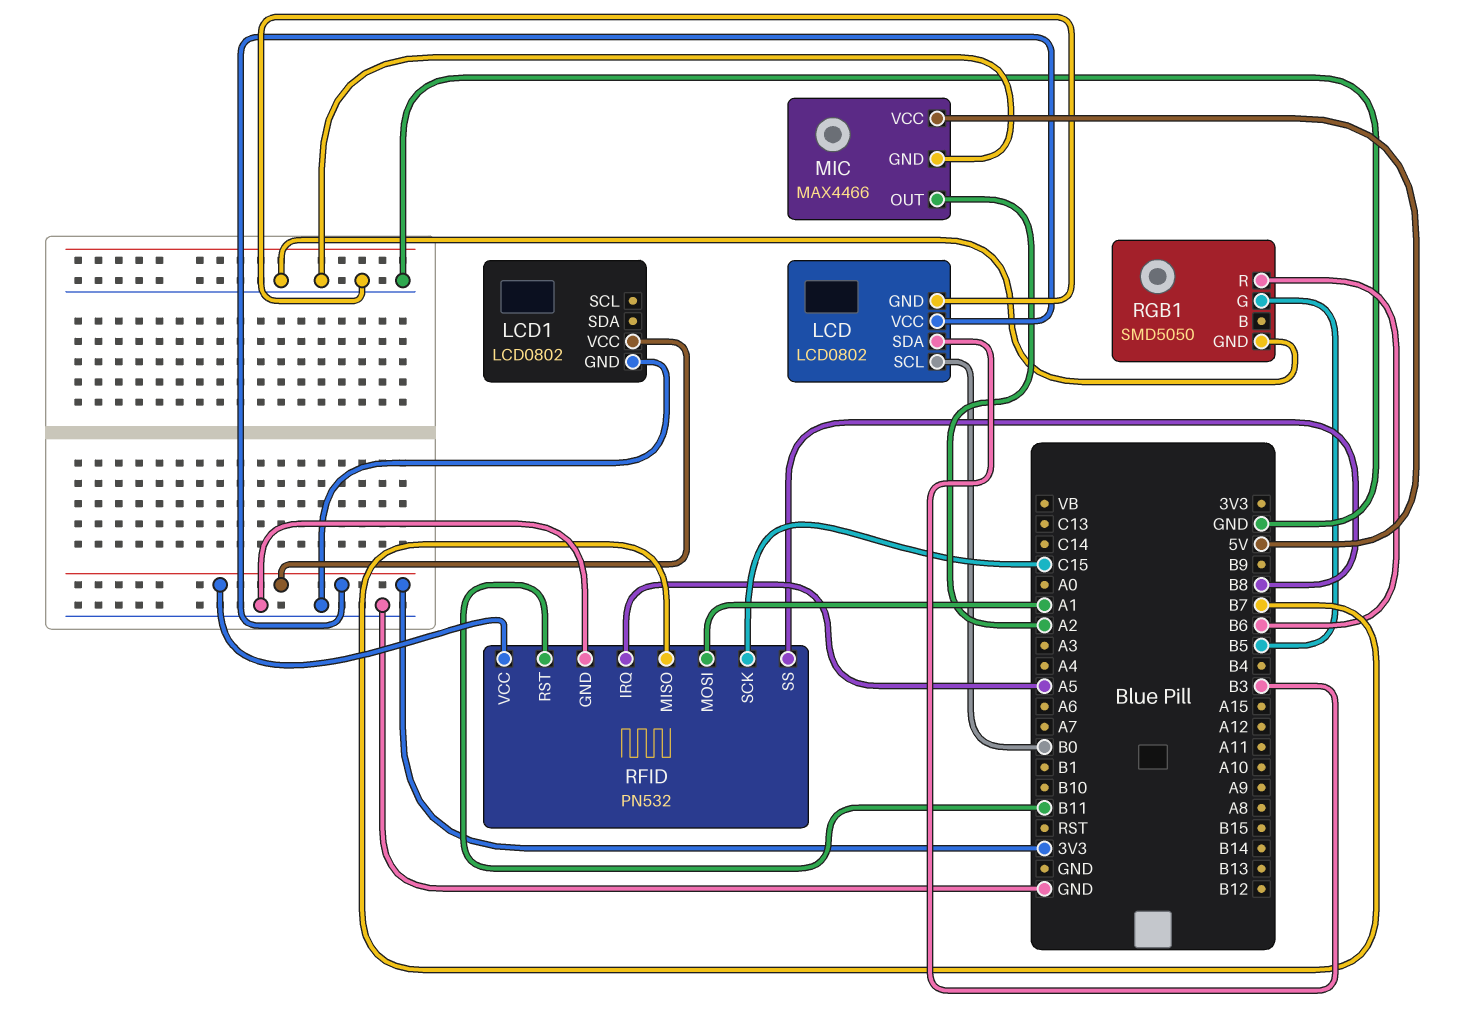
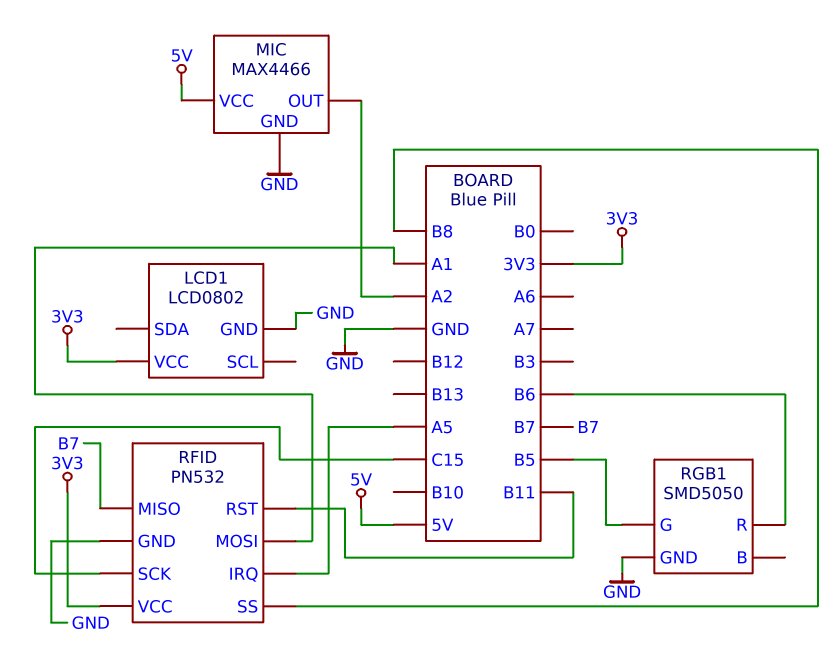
LCD: LCD0802 -> none
LCD pin GND: GND -> none
LCD pin SCL: B0 -> none
LCD pin SDA: B3 -> none
LCD pin VCC: 3V3 -> none

